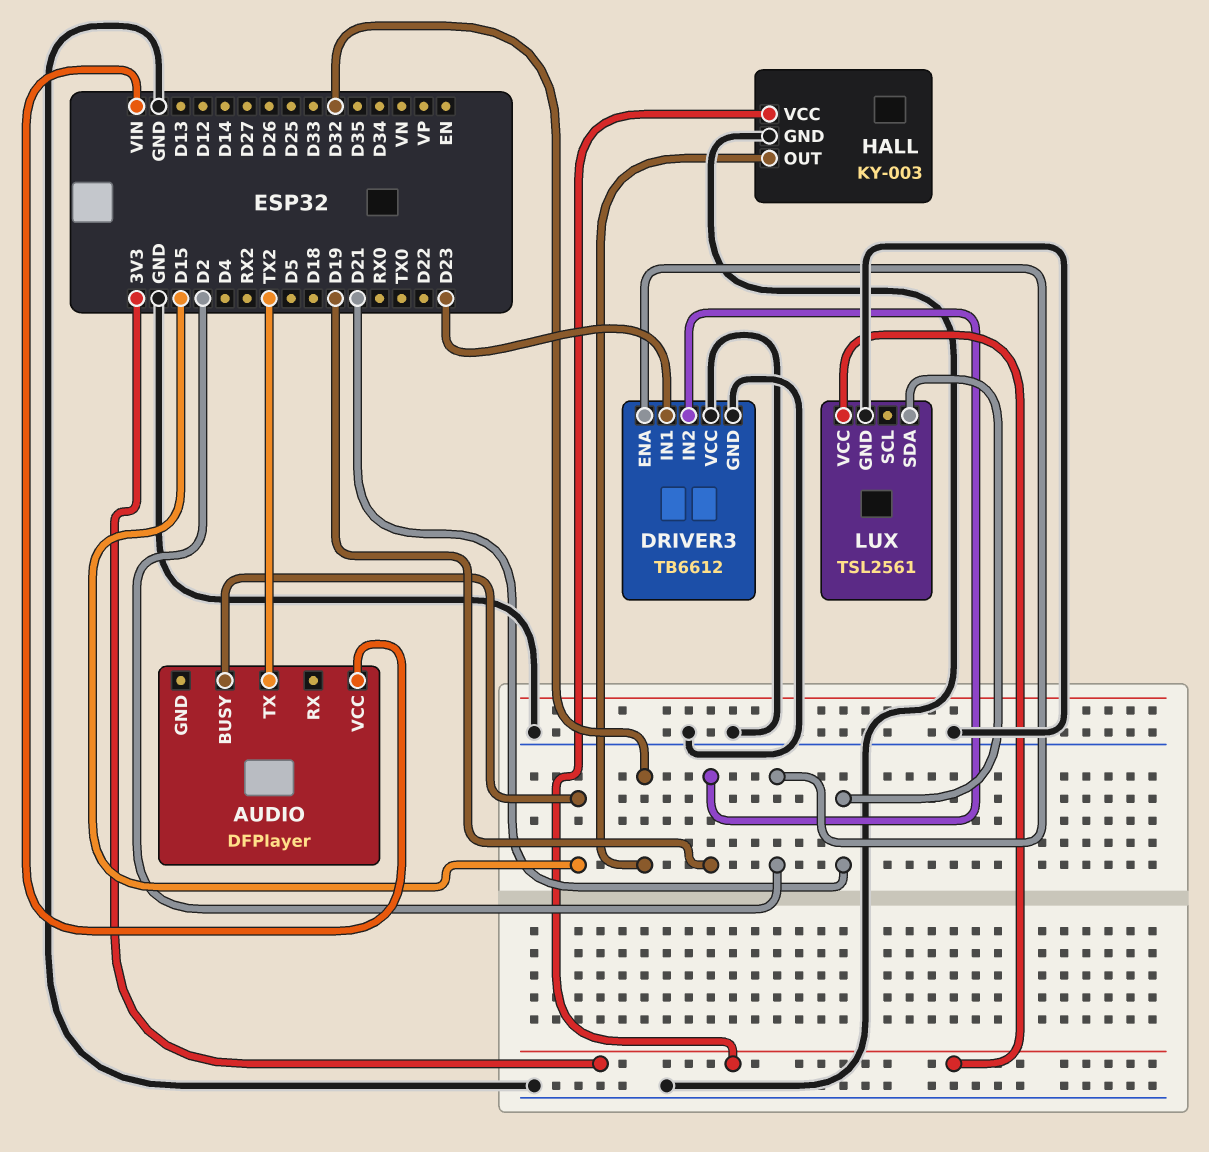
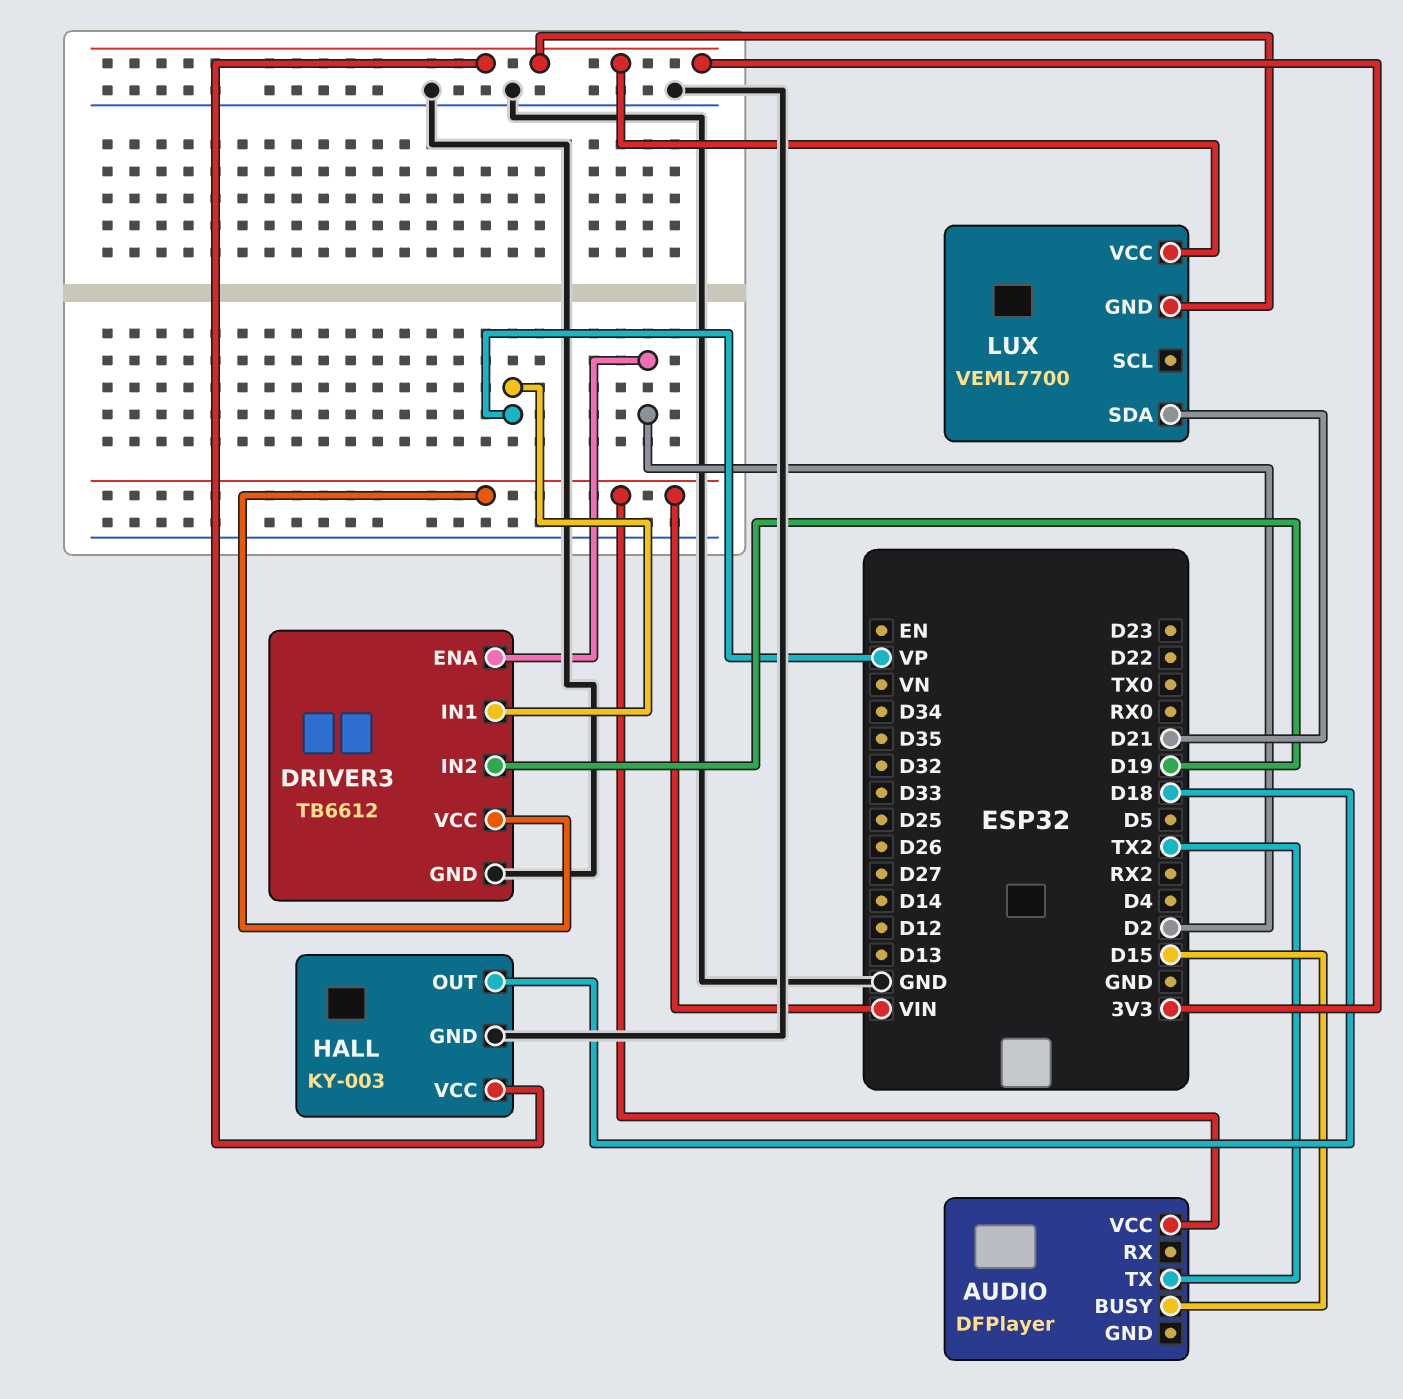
DRIVER3 pin IN1: D23 -> VP
DRIVER3 pin VCC: GND -> VIN
HALL pin OUT: D32 -> D18
LUX: TSL2561 -> VEML7700
LUX pin GND: GND -> 3V3

